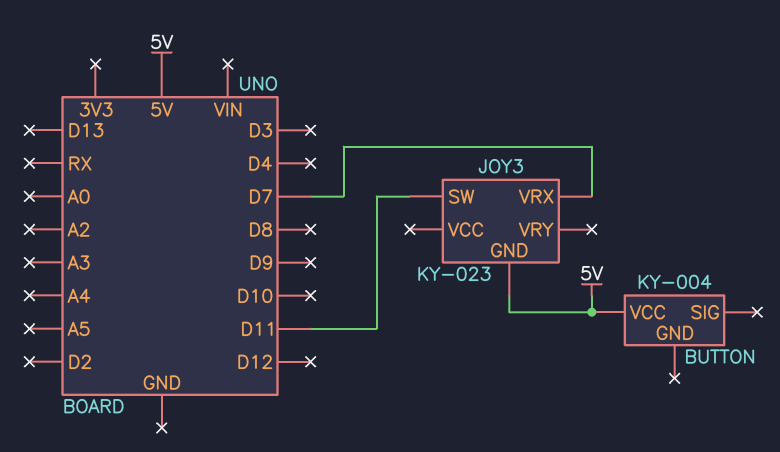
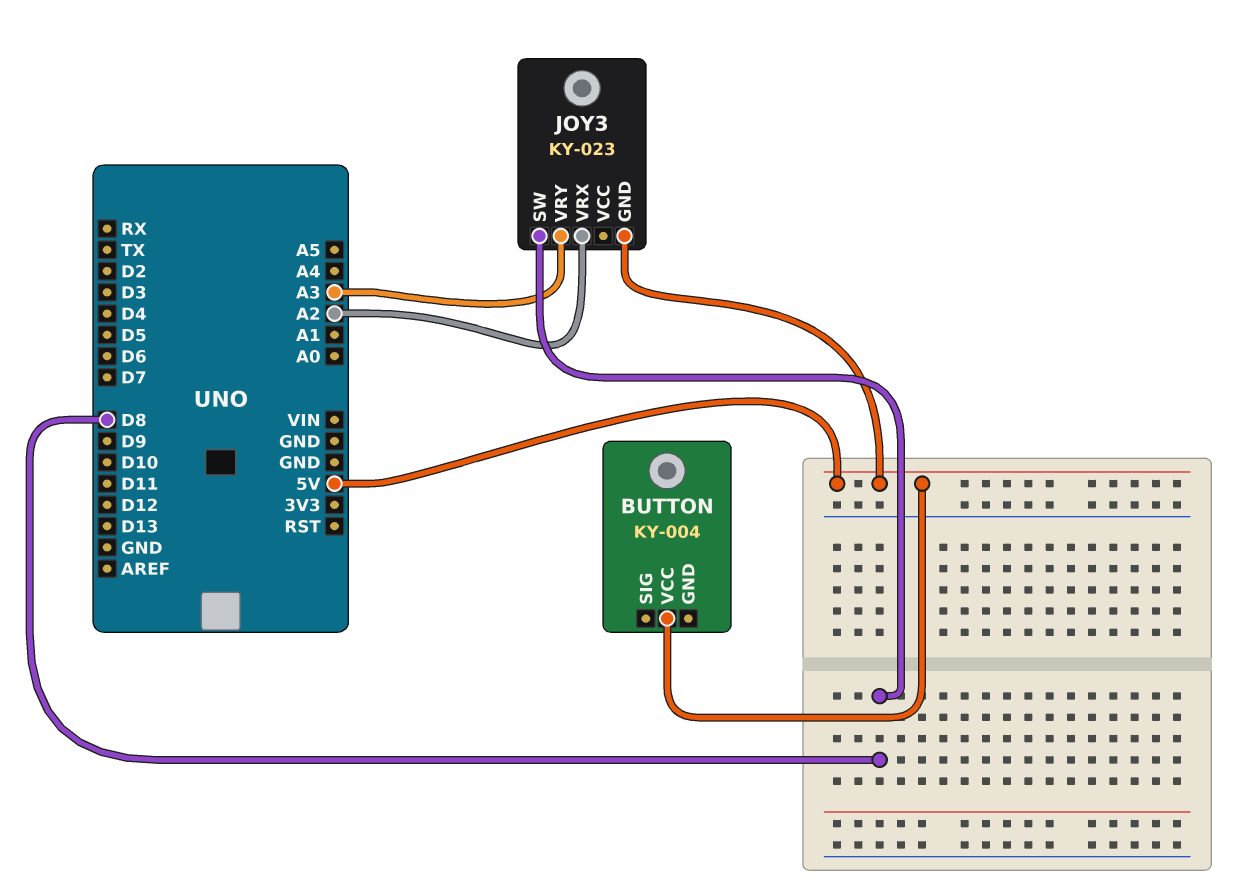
JOY3 pin SW: D11 -> D8
JOY3 pin VRX: D7 -> A2
JOY3 pin VRY: none -> A3

